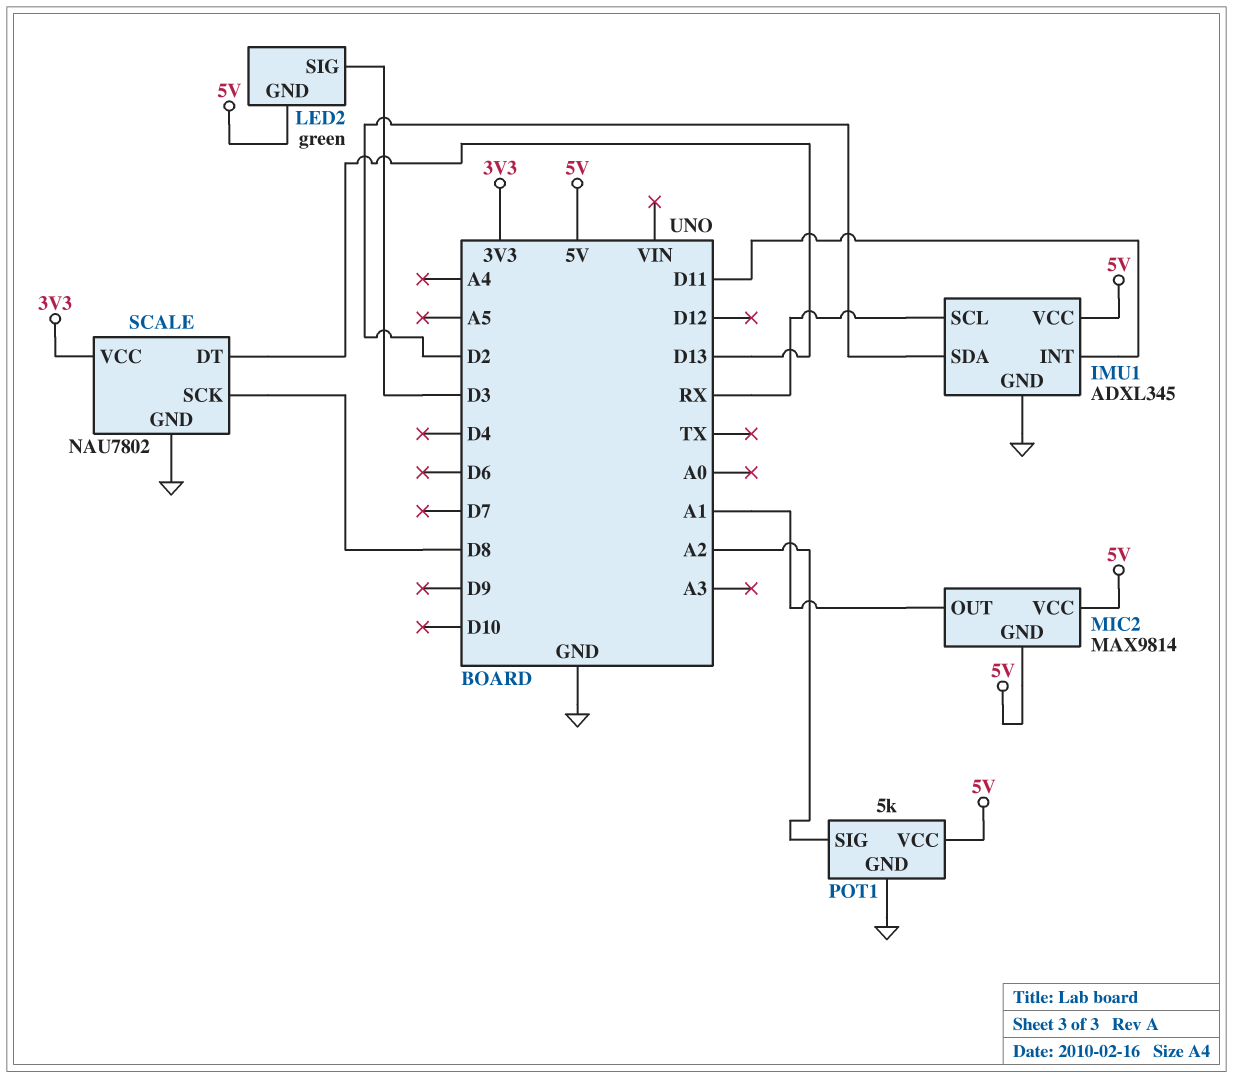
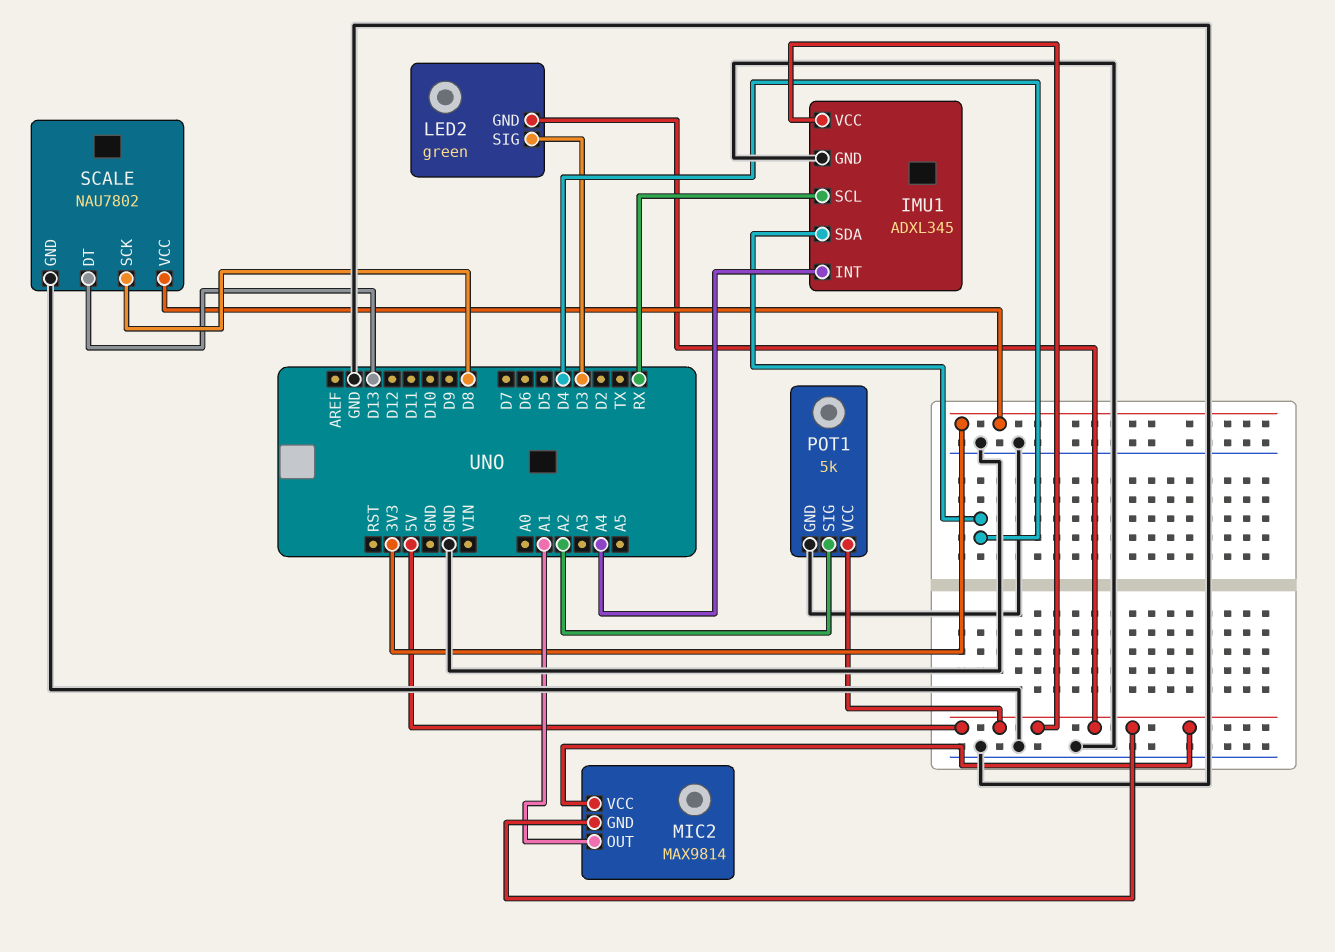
IMU1 pin INT: D11 -> A4
IMU1 pin SDA: D2 -> D4

